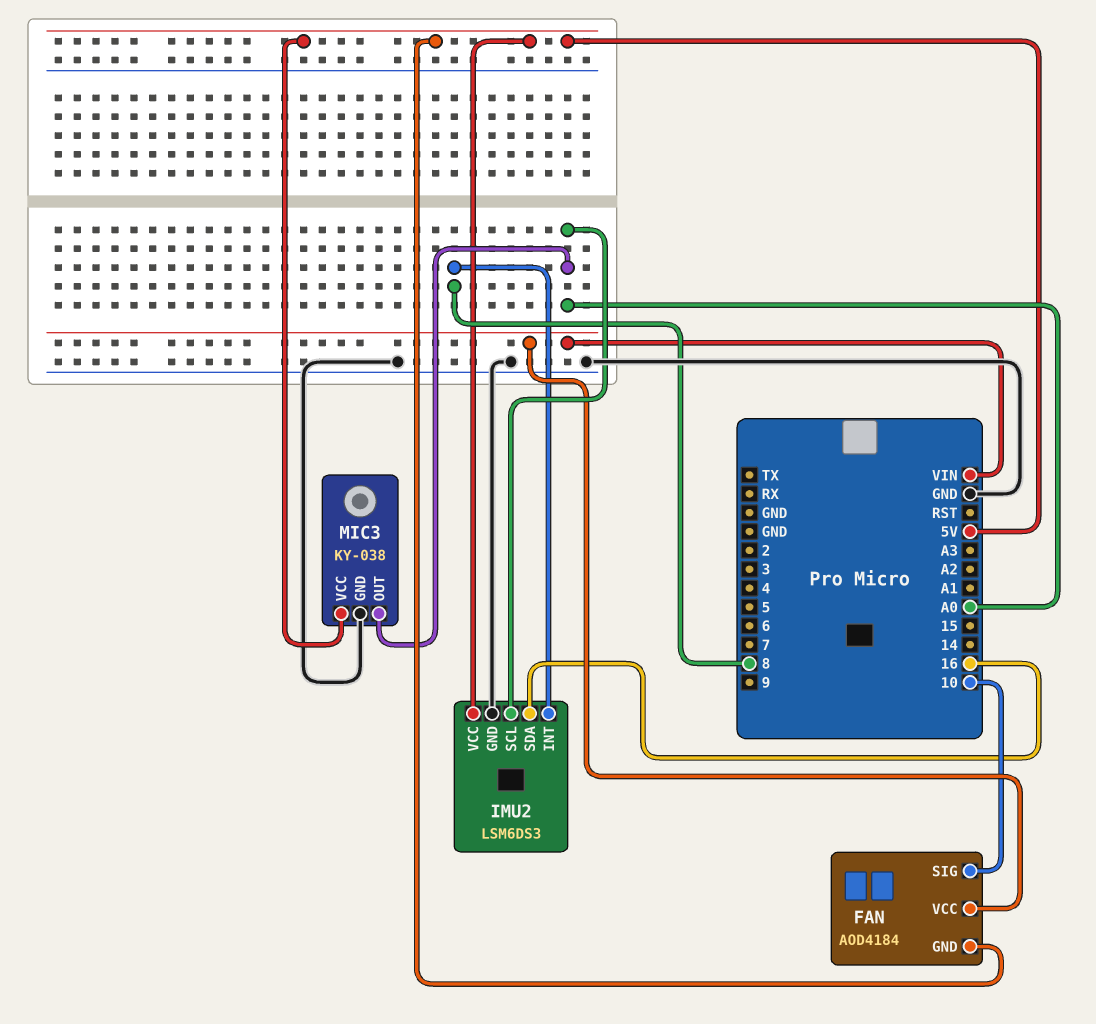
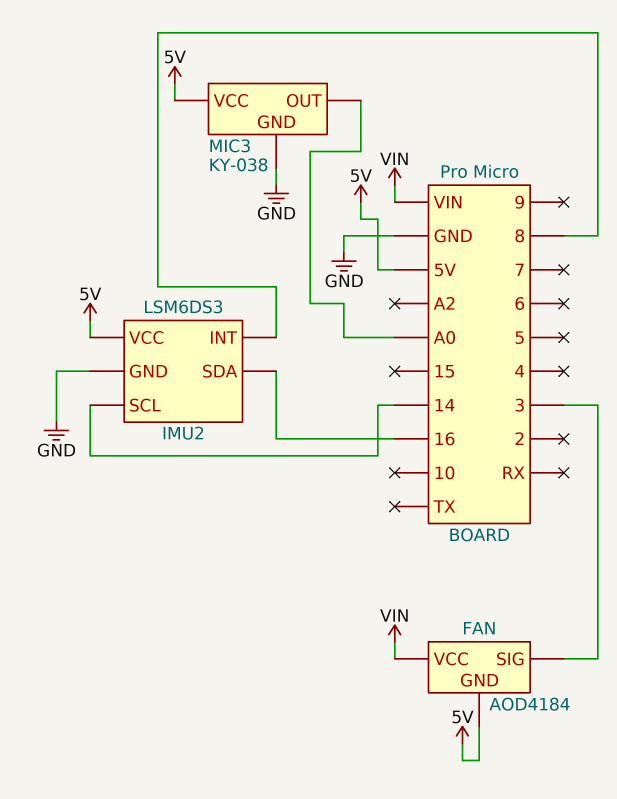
FAN pin SIG: 10 -> 3
IMU2 pin SCL: A0 -> 14

